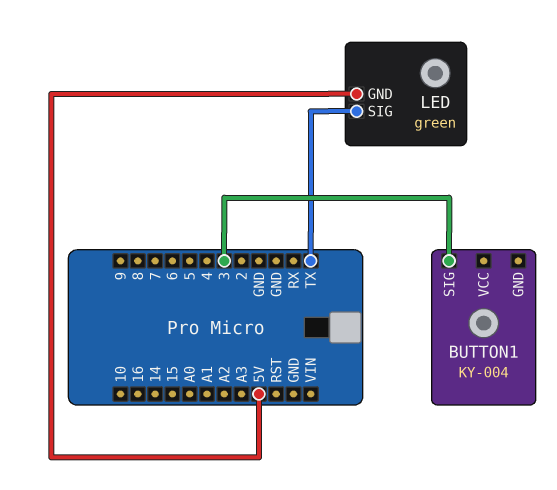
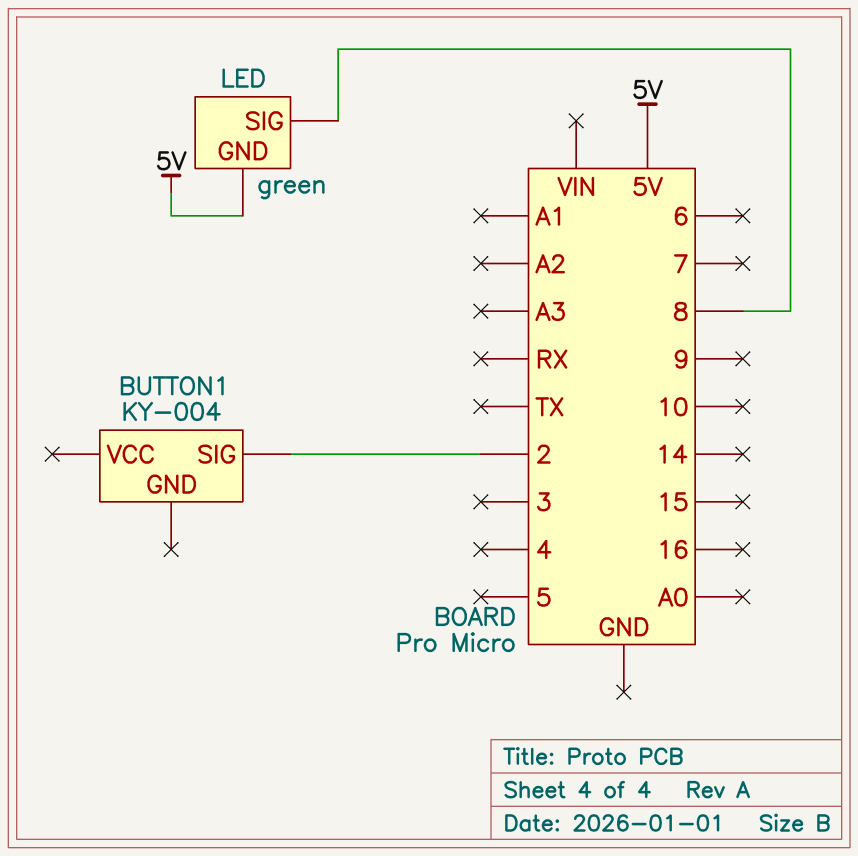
BUTTON1 pin SIG: 3 -> 2
LED pin SIG: TX -> 8

